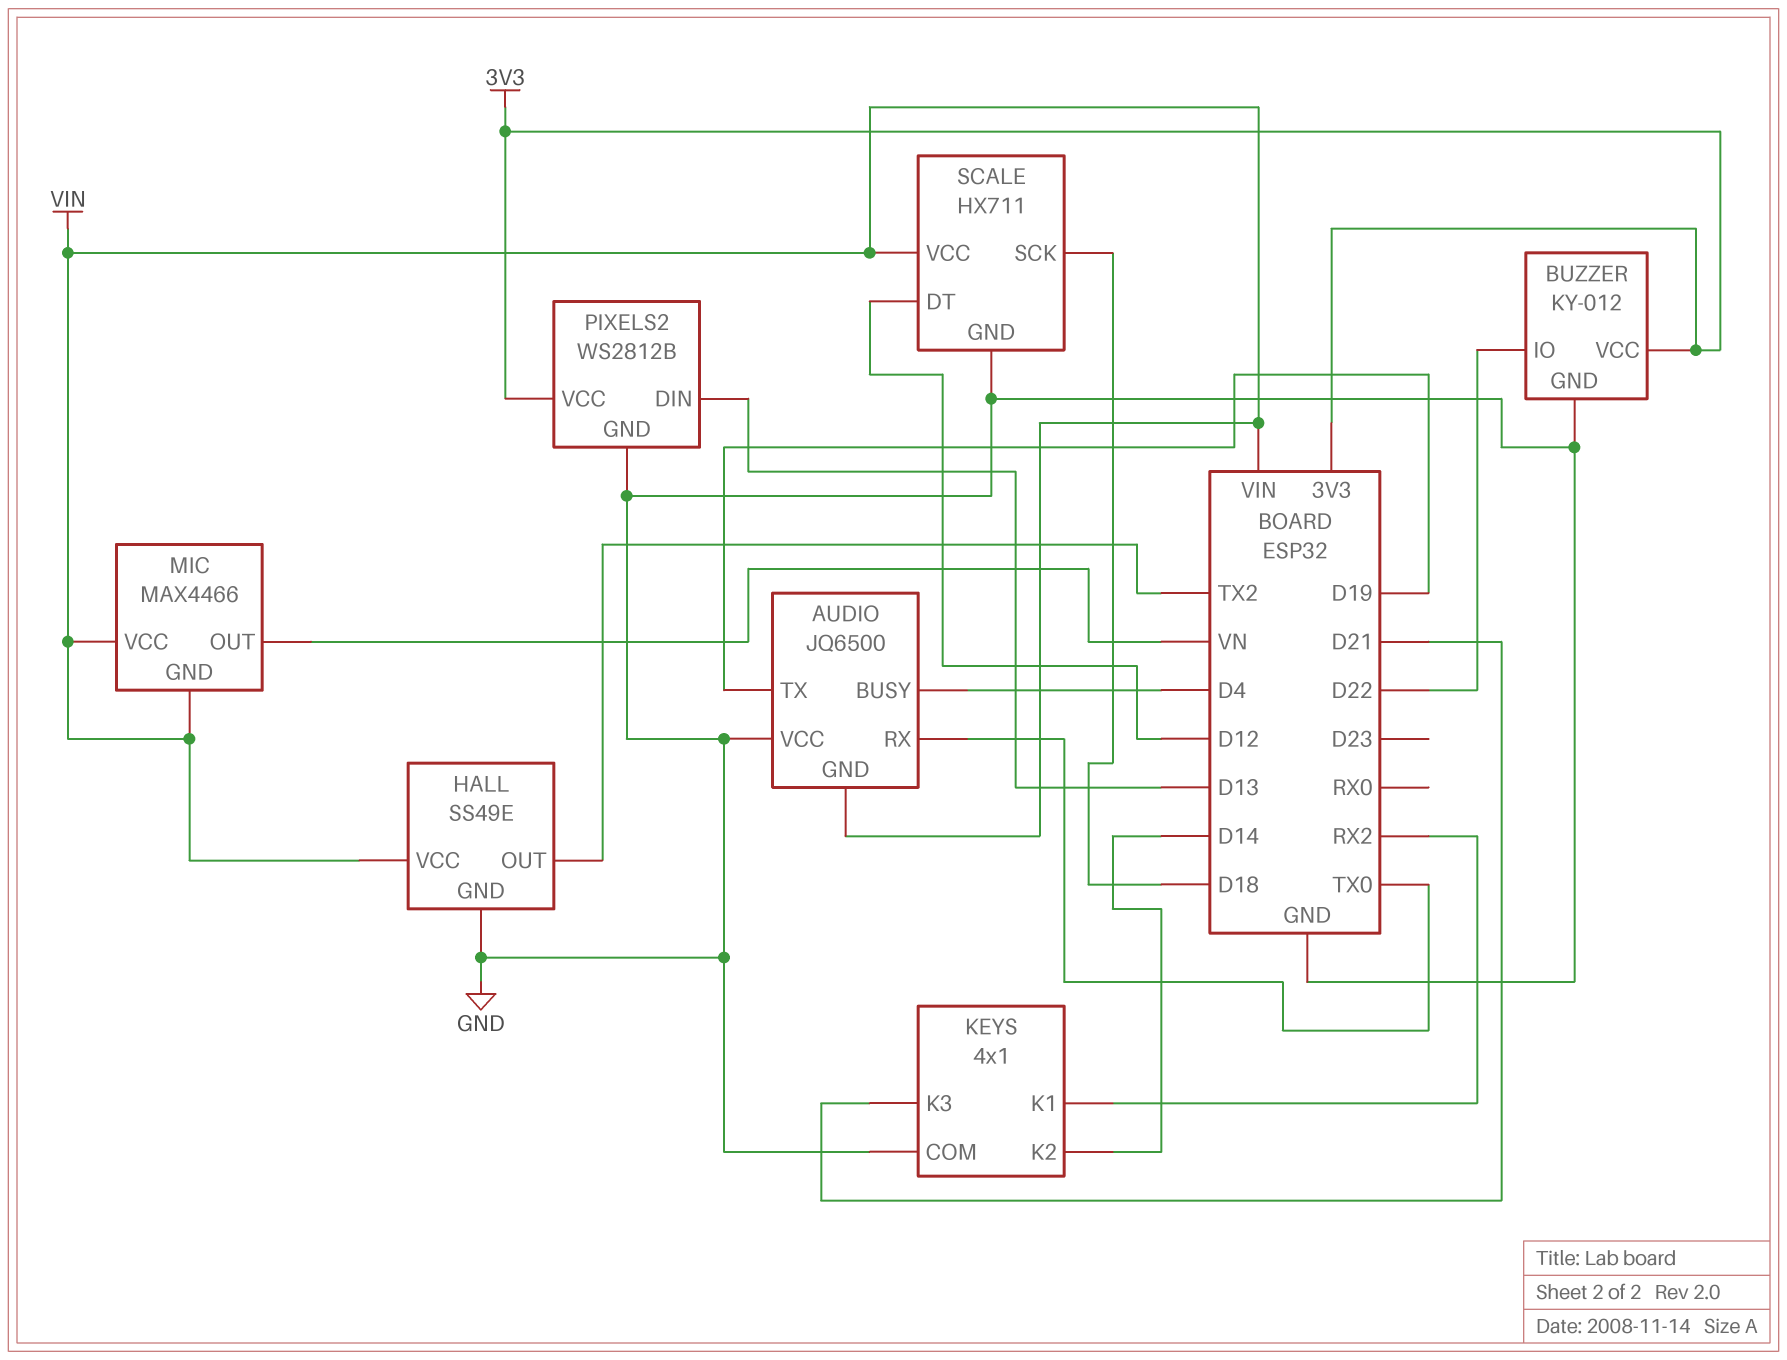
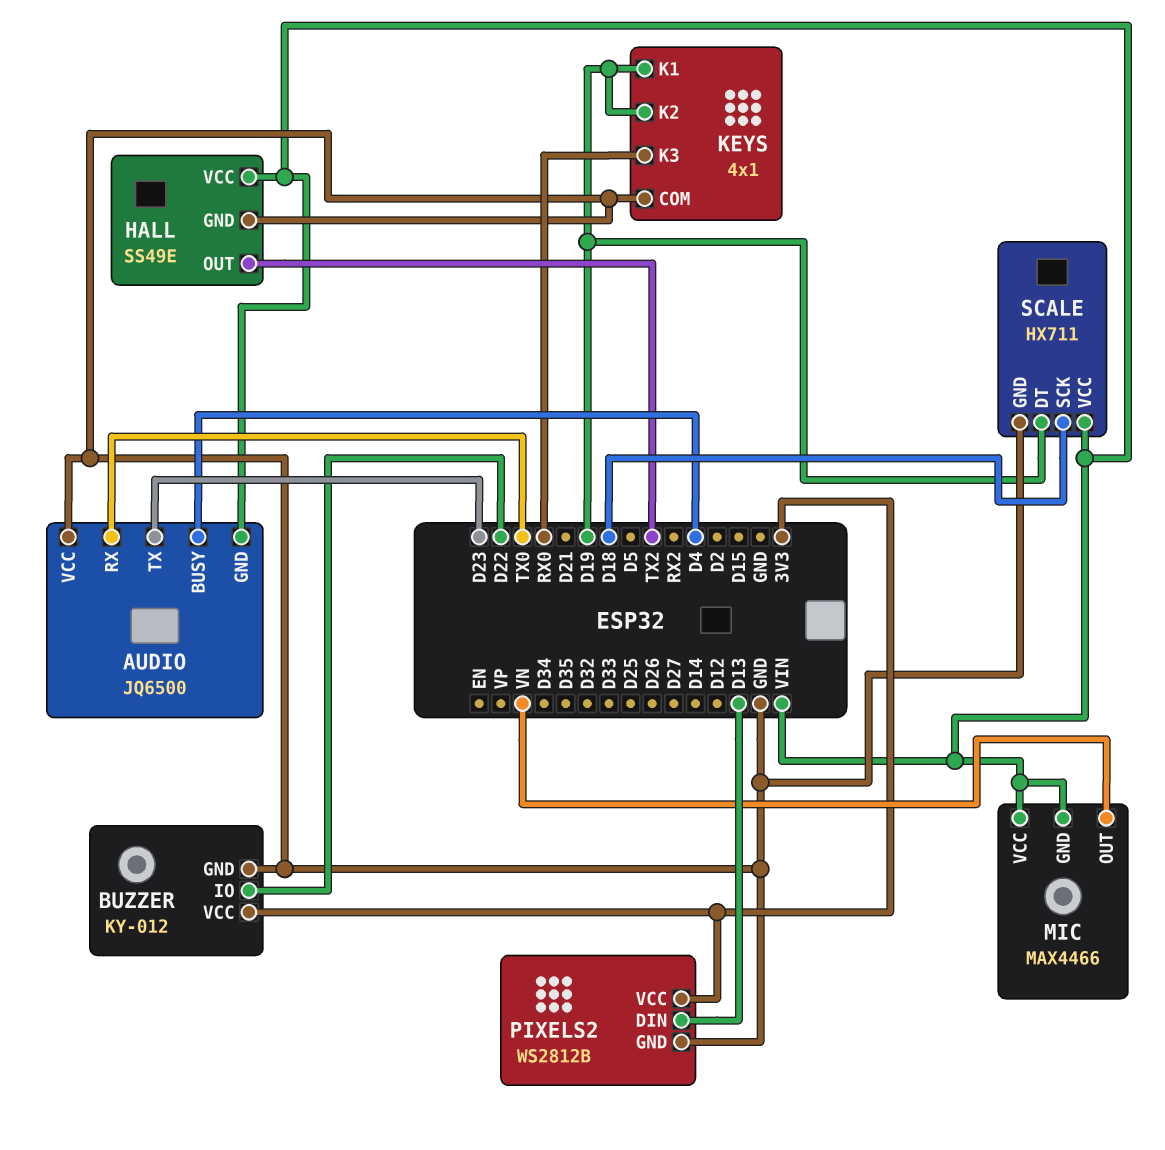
AUDIO pin TX: D19 -> D23
KEYS pin K1: RX2 -> D19
KEYS pin K2: D14 -> D19
KEYS pin K3: D21 -> RX0
SCALE pin DT: D12 -> D19

